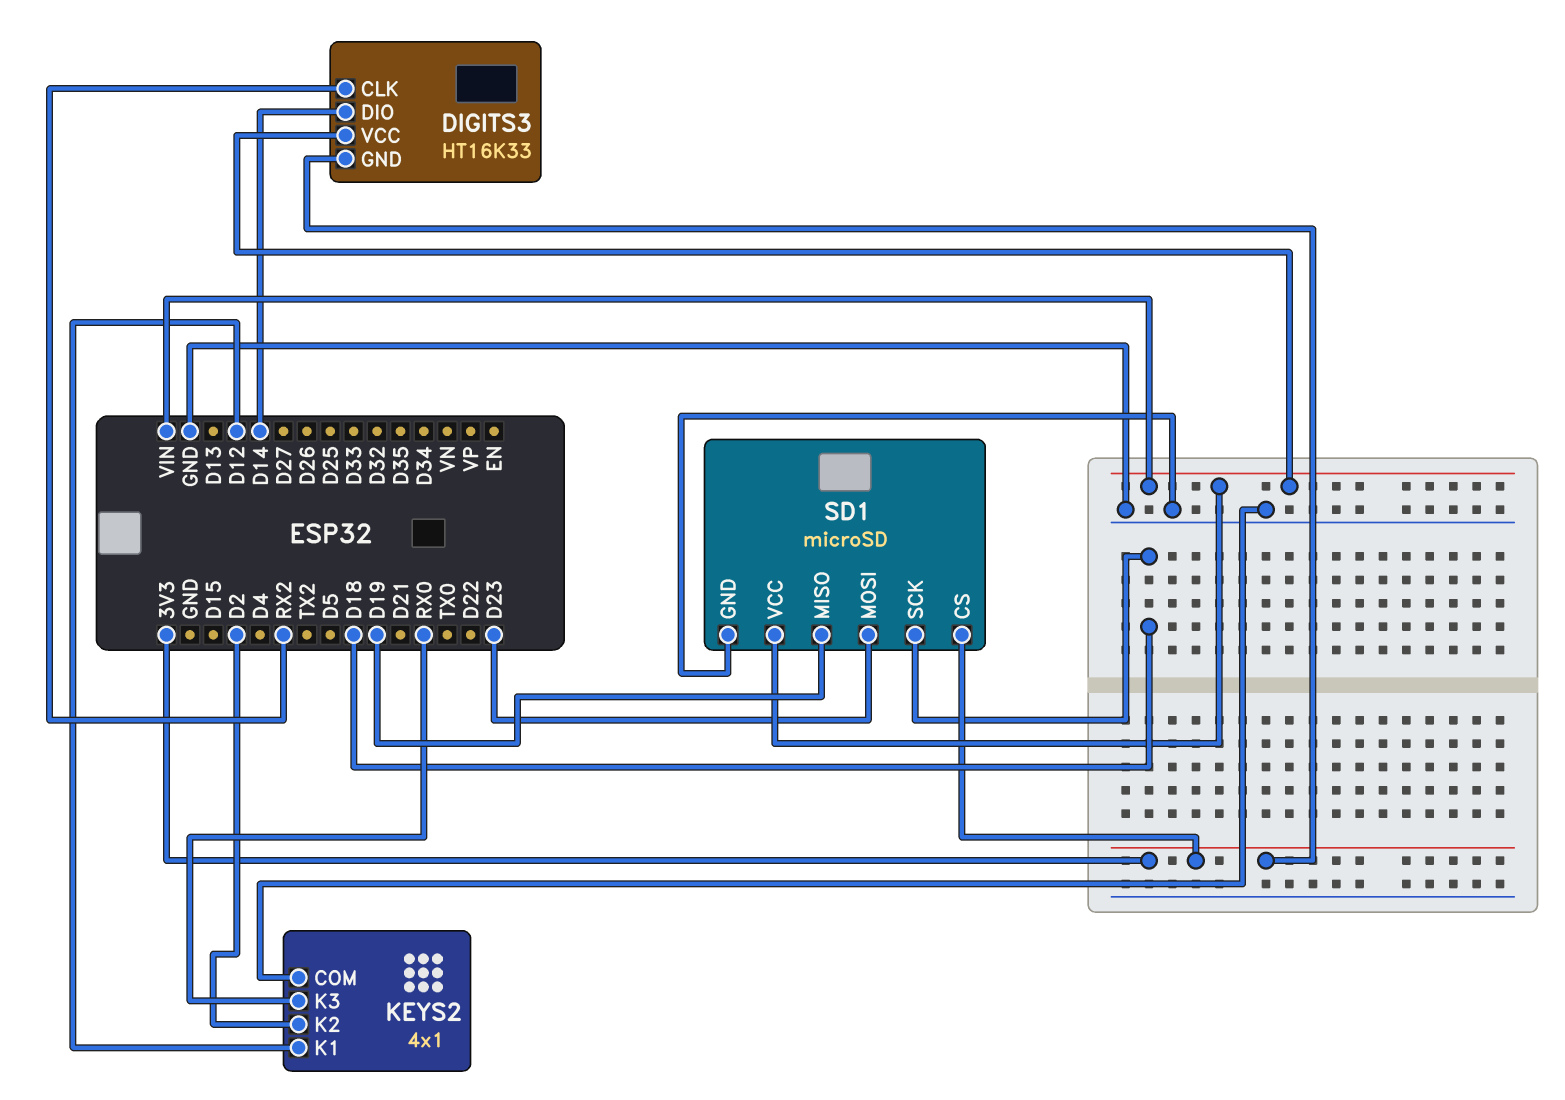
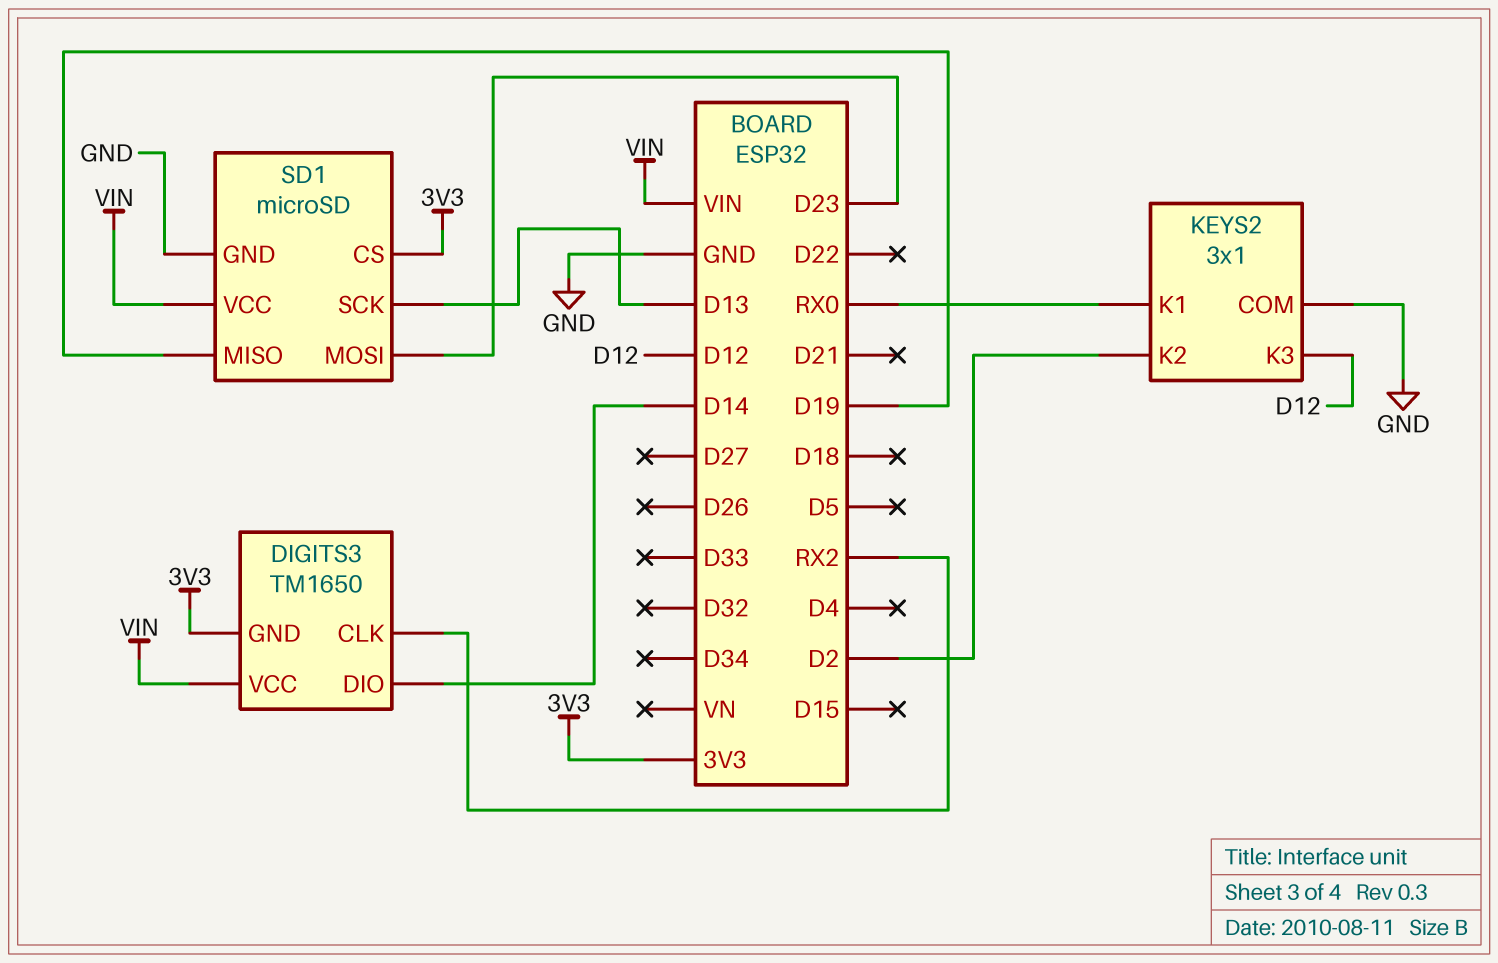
DIGITS3: HT16K33 -> TM1650
KEYS2: 4x1 -> 3x1
KEYS2 pin K1: D12 -> RX0
KEYS2 pin K3: RX0 -> D12
SD1 pin SCK: D18 -> D13

